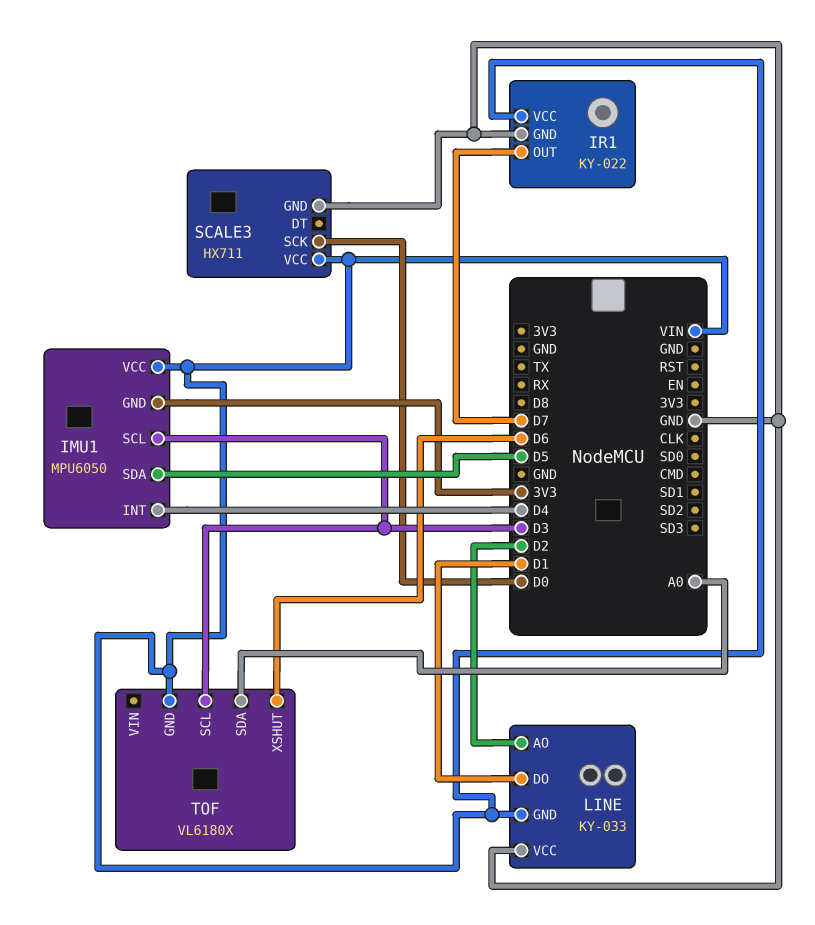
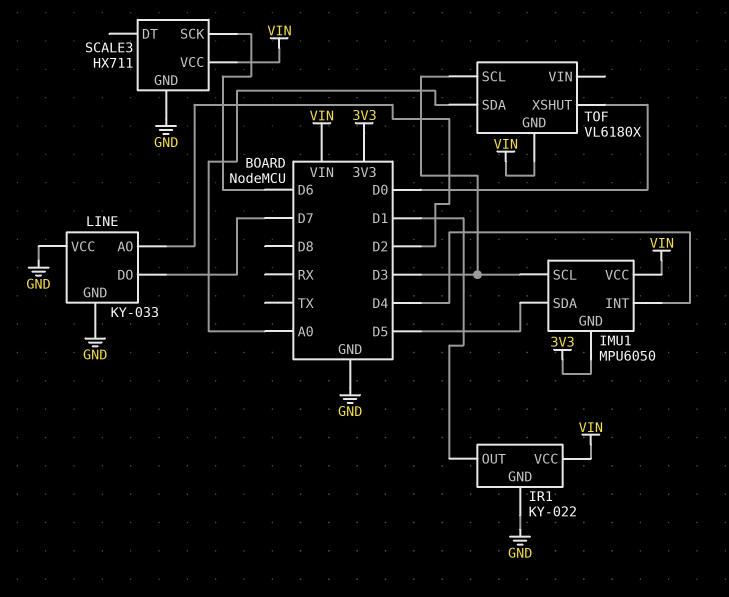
IR1 pin OUT: D7 -> D1
LINE pin DO: D1 -> D7
LINE pin GND: VIN -> GND
SCALE3 pin SCK: D0 -> D6
TOF pin XSHUT: D6 -> D0

